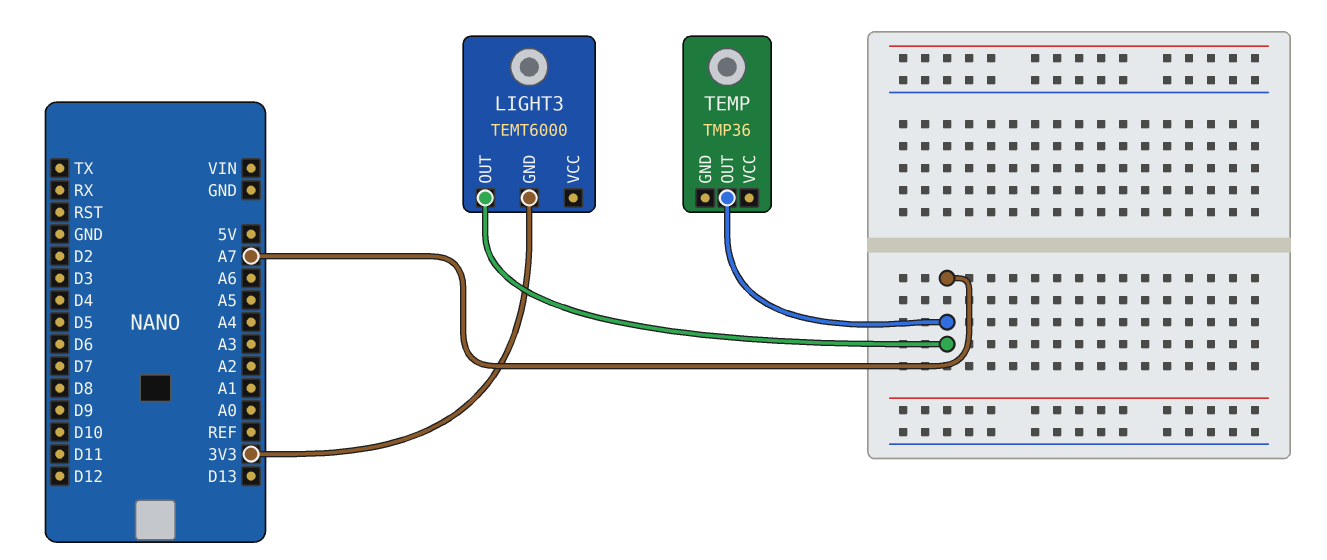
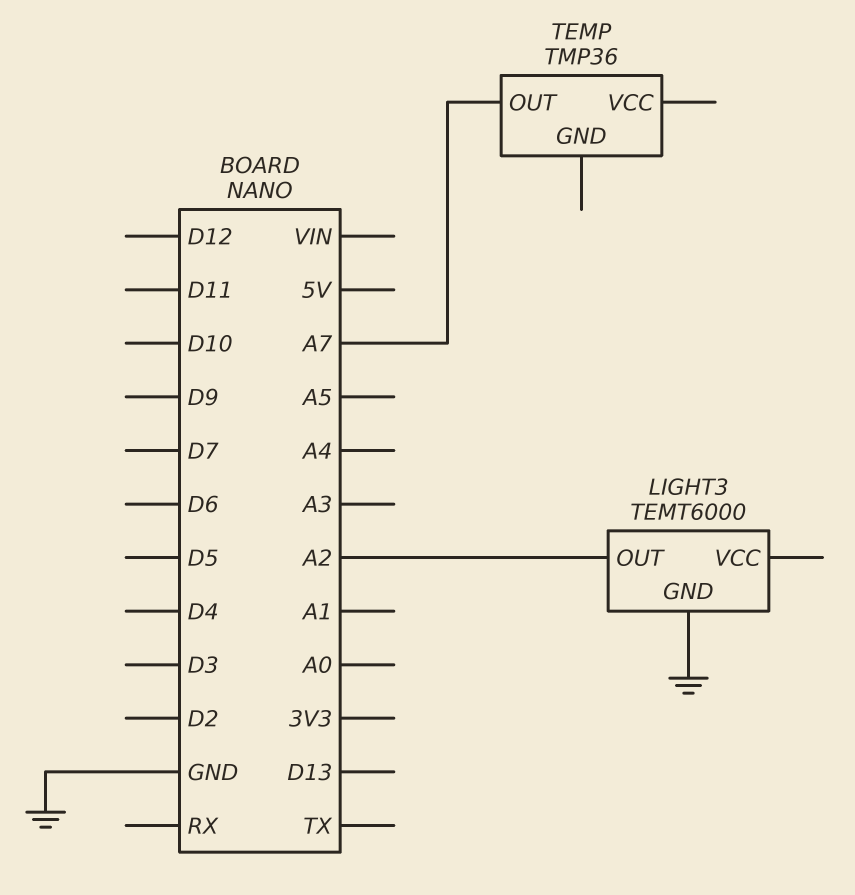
LIGHT3 pin GND: 3V3 -> GND
LIGHT3 pin OUT: A7 -> A2

